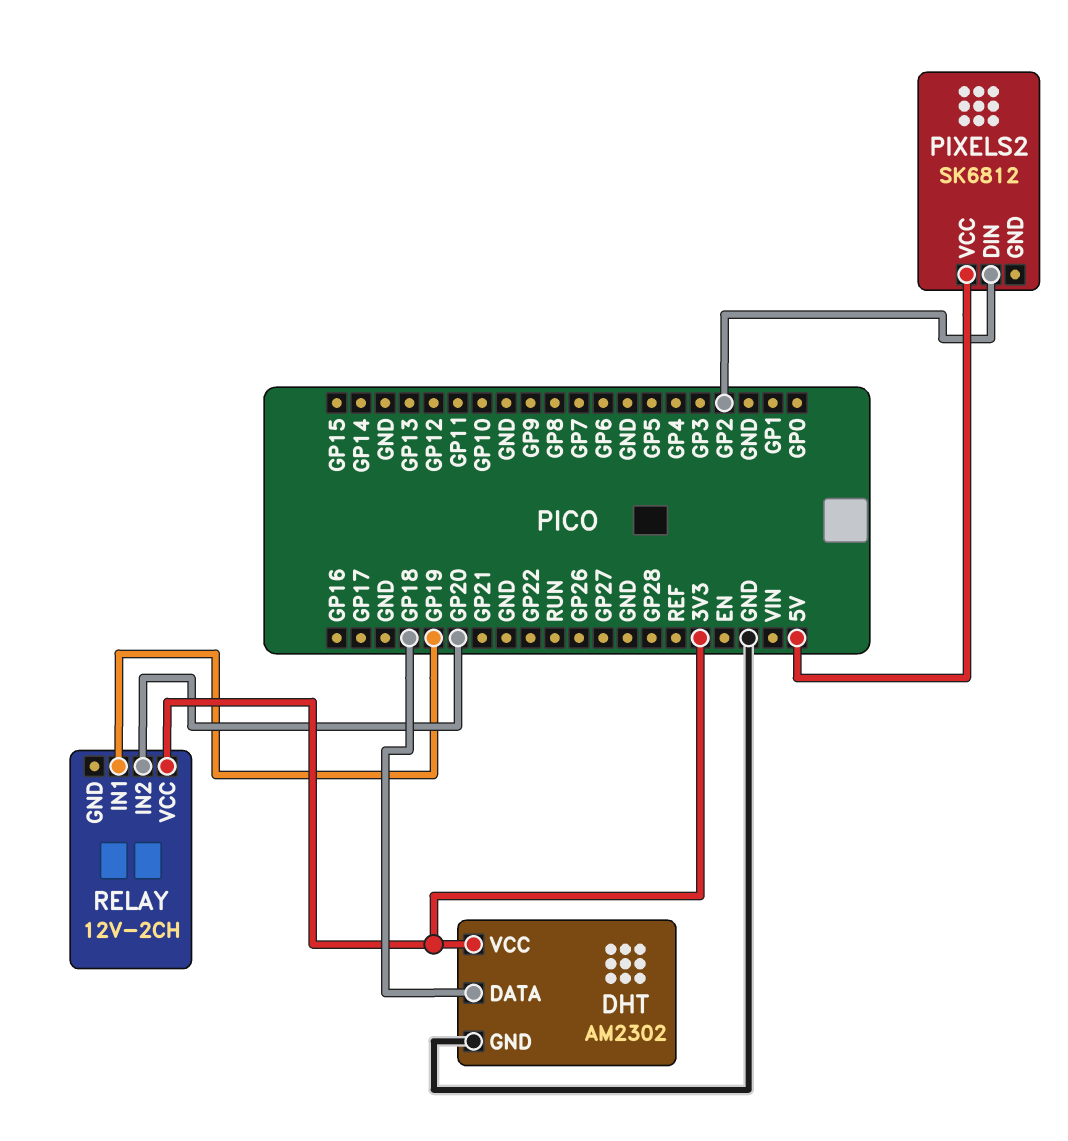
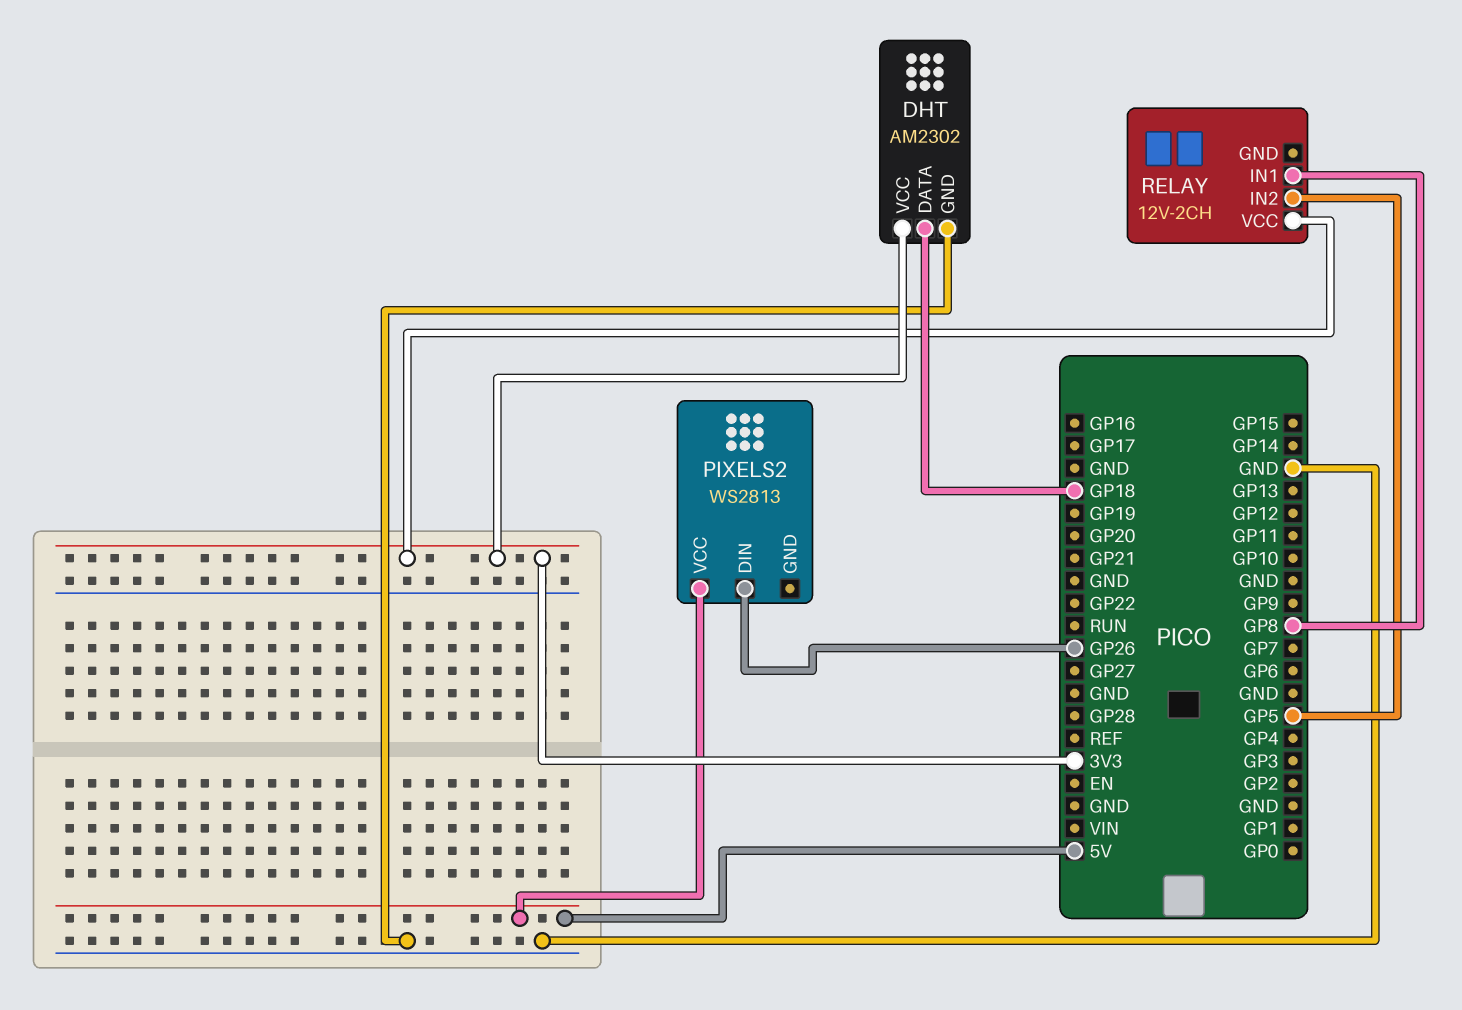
PIXELS2: SK6812 -> WS2813
PIXELS2 pin DIN: GP2 -> GP26
RELAY pin IN1: GP19 -> GP8
RELAY pin IN2: GP20 -> GP5

